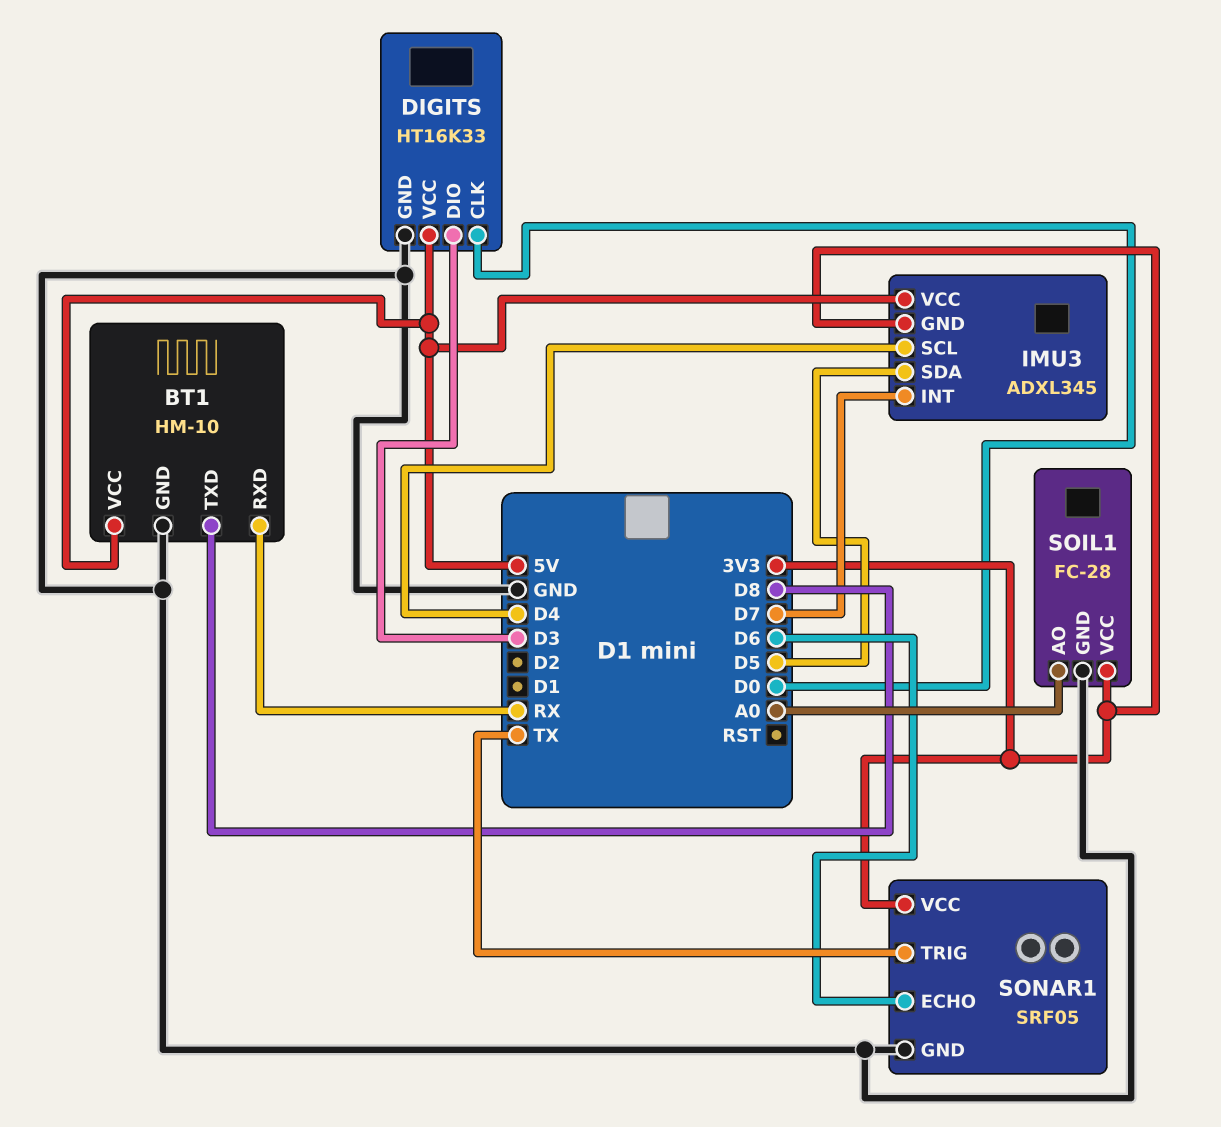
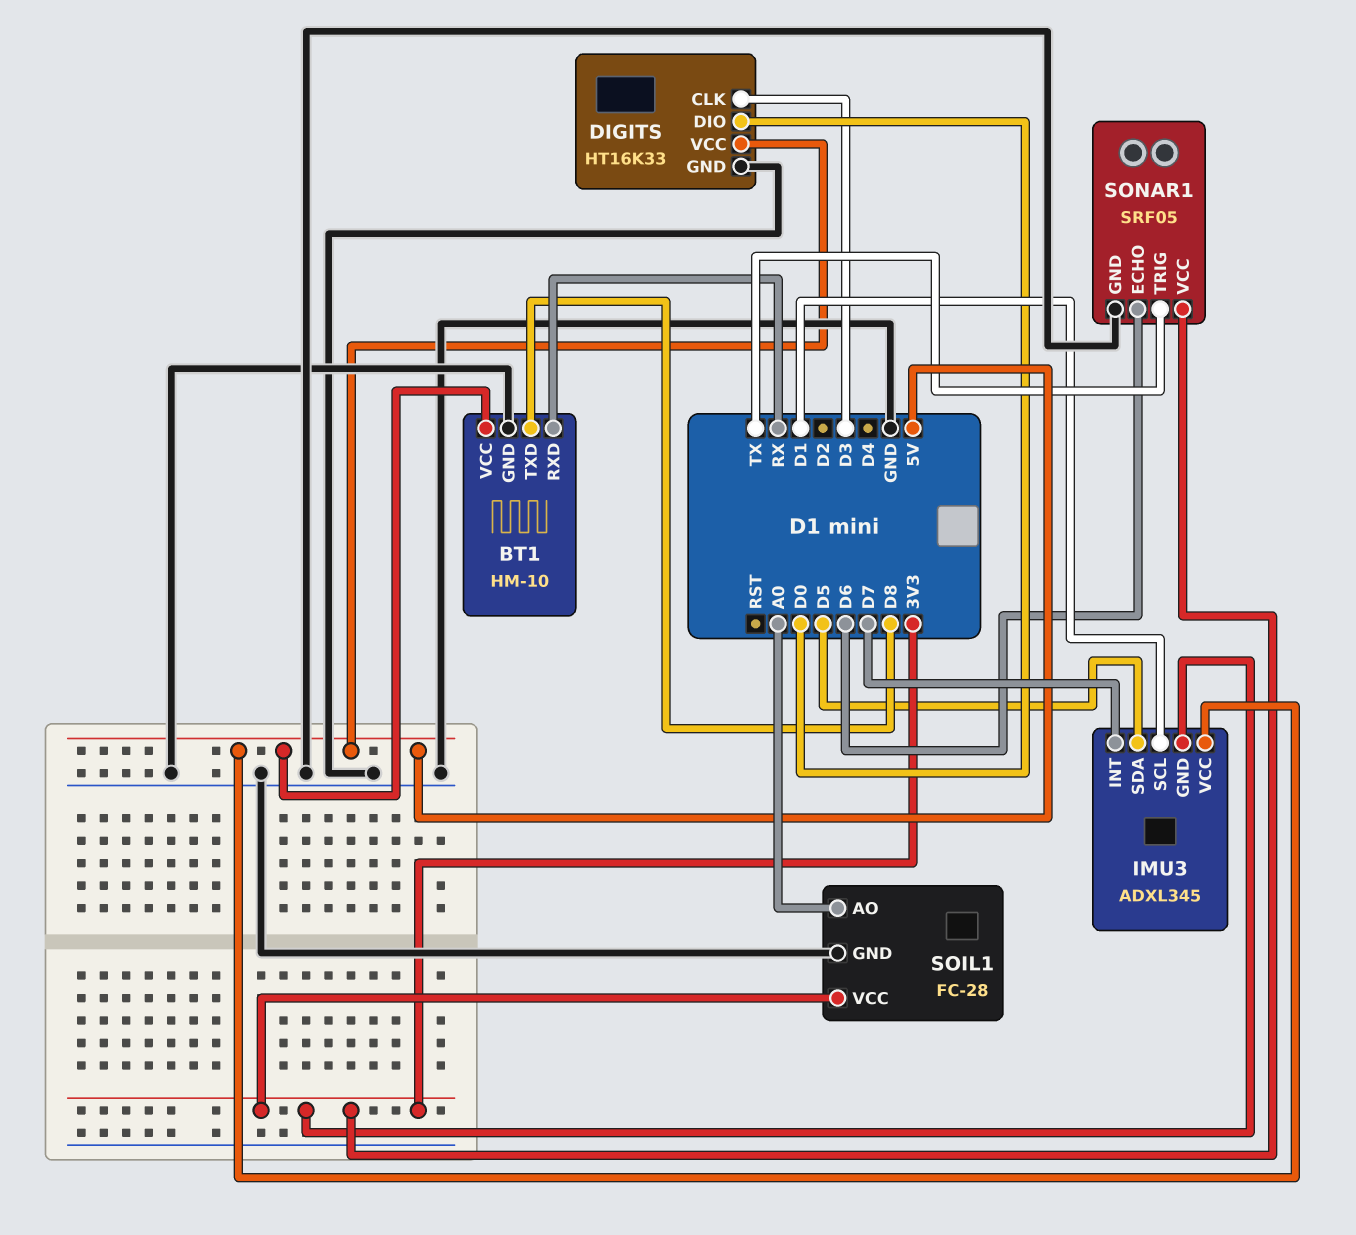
DIGITS pin CLK: D0 -> D3
DIGITS pin DIO: D3 -> D0
IMU3 pin SCL: D4 -> D1

